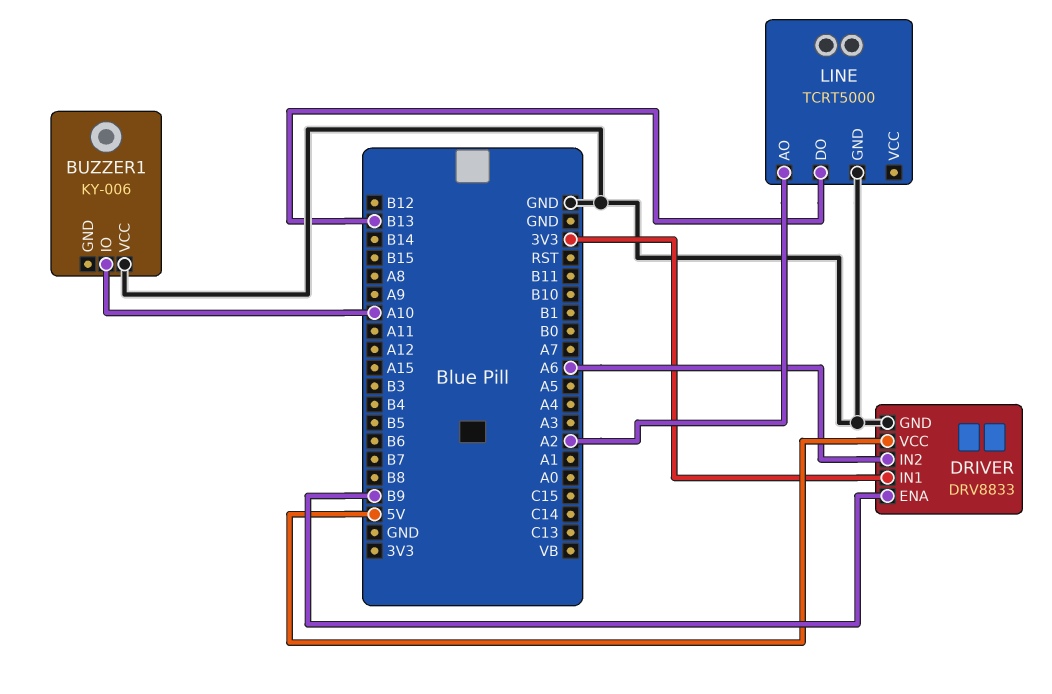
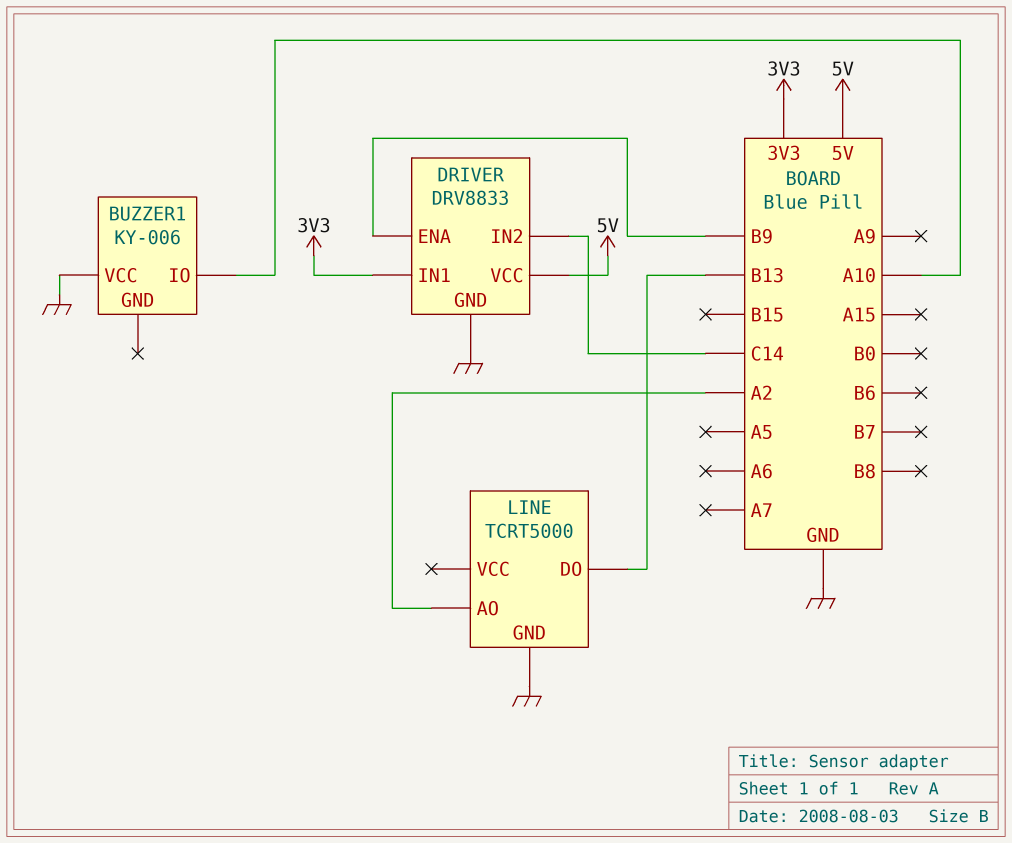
DRIVER pin IN2: A6 -> C14

